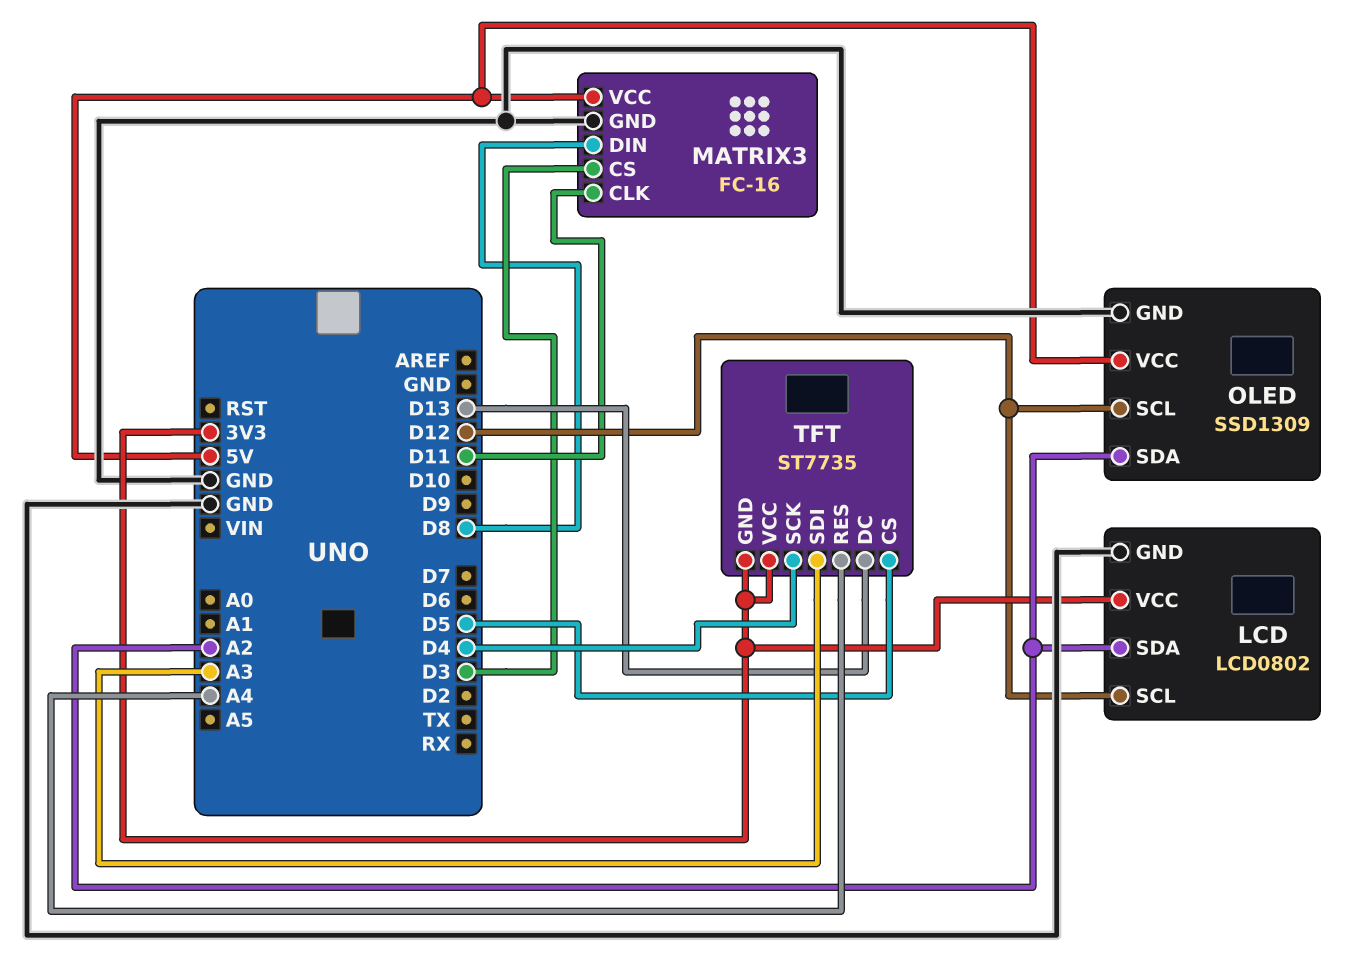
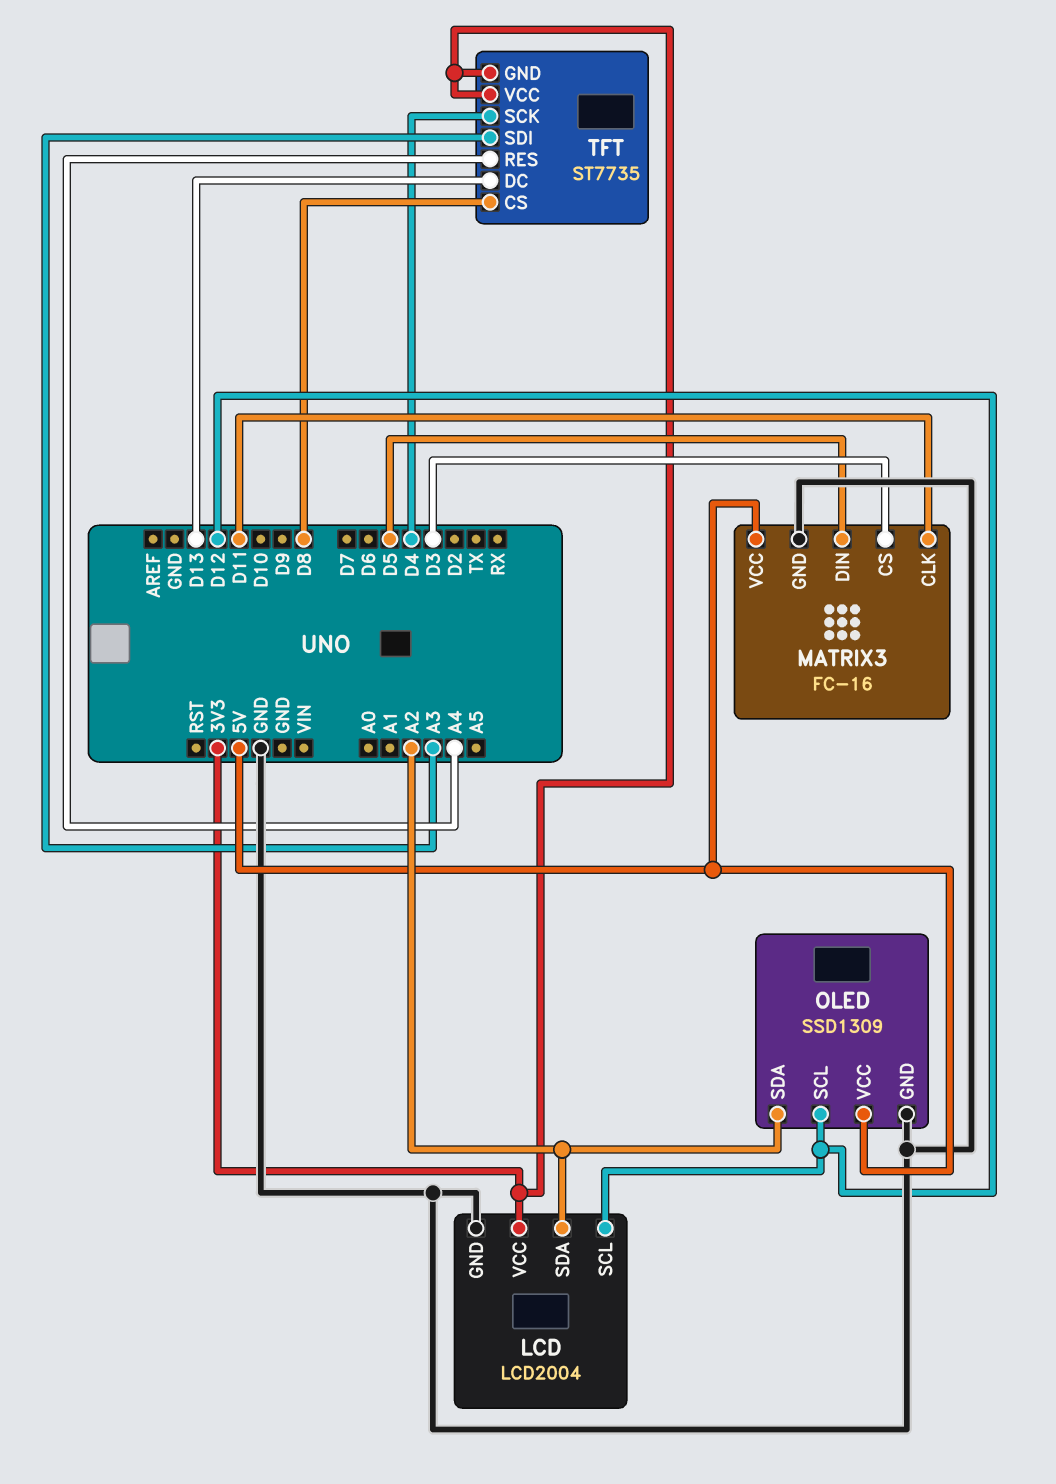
LCD: LCD0802 -> LCD2004
MATRIX3 pin DIN: D8 -> D5
TFT pin CS: D5 -> D8

